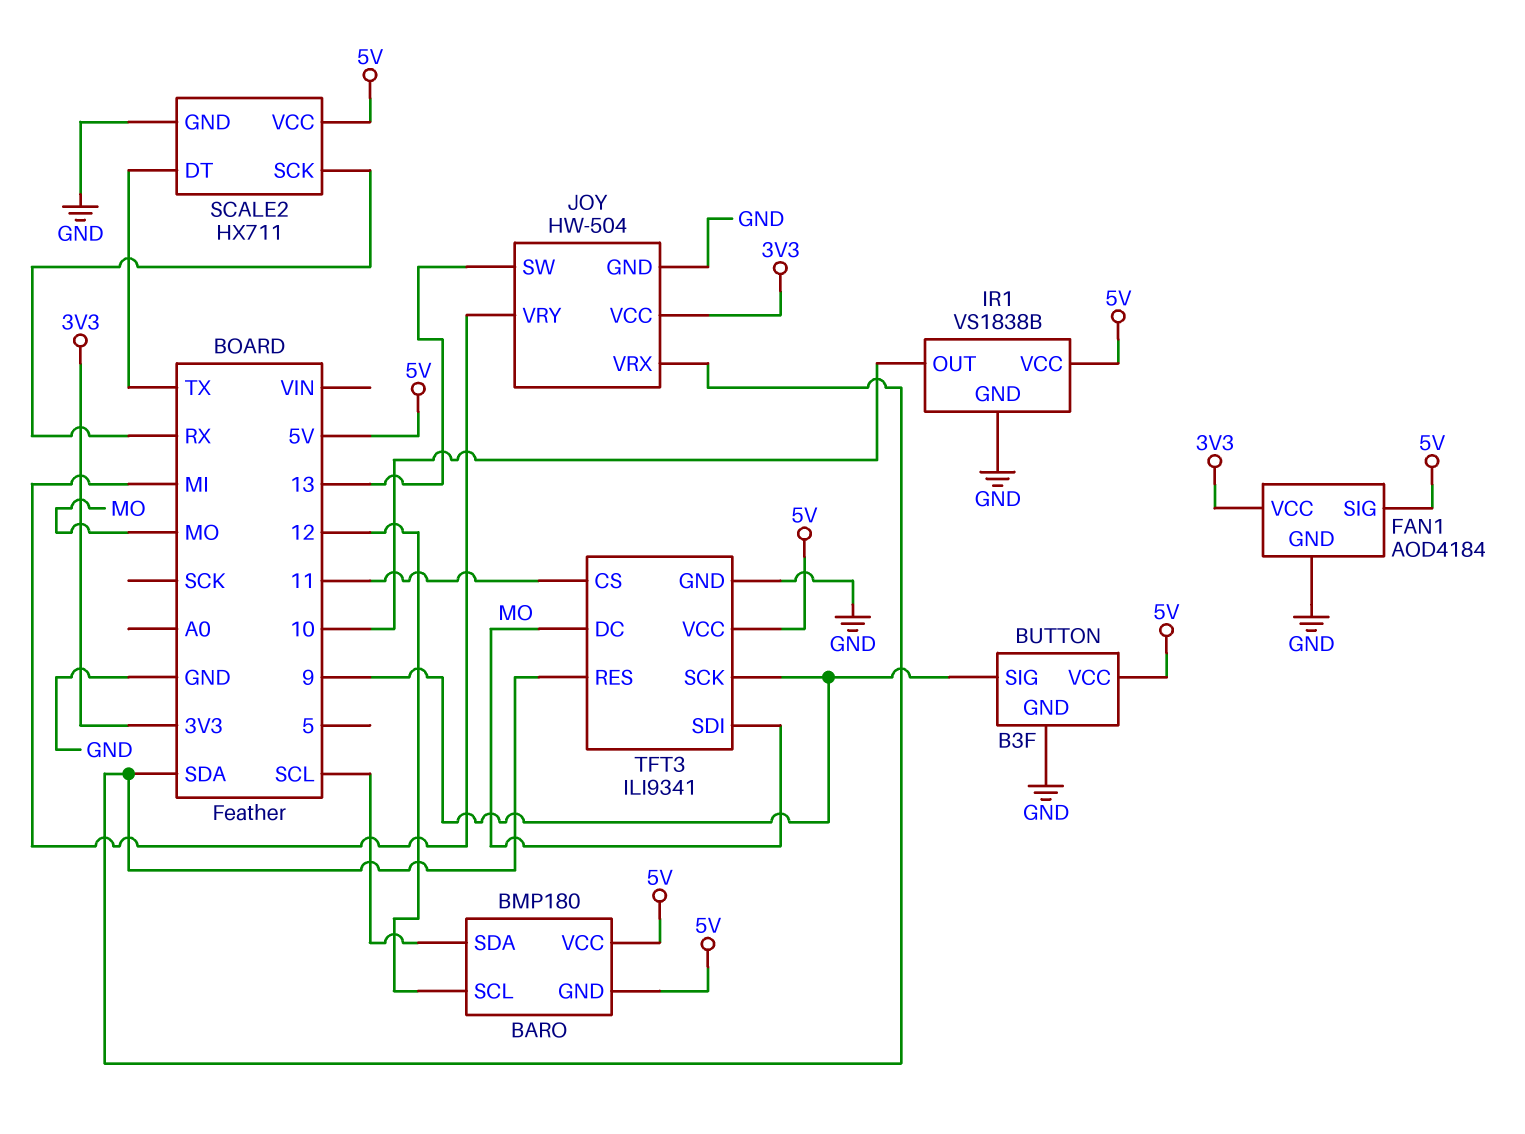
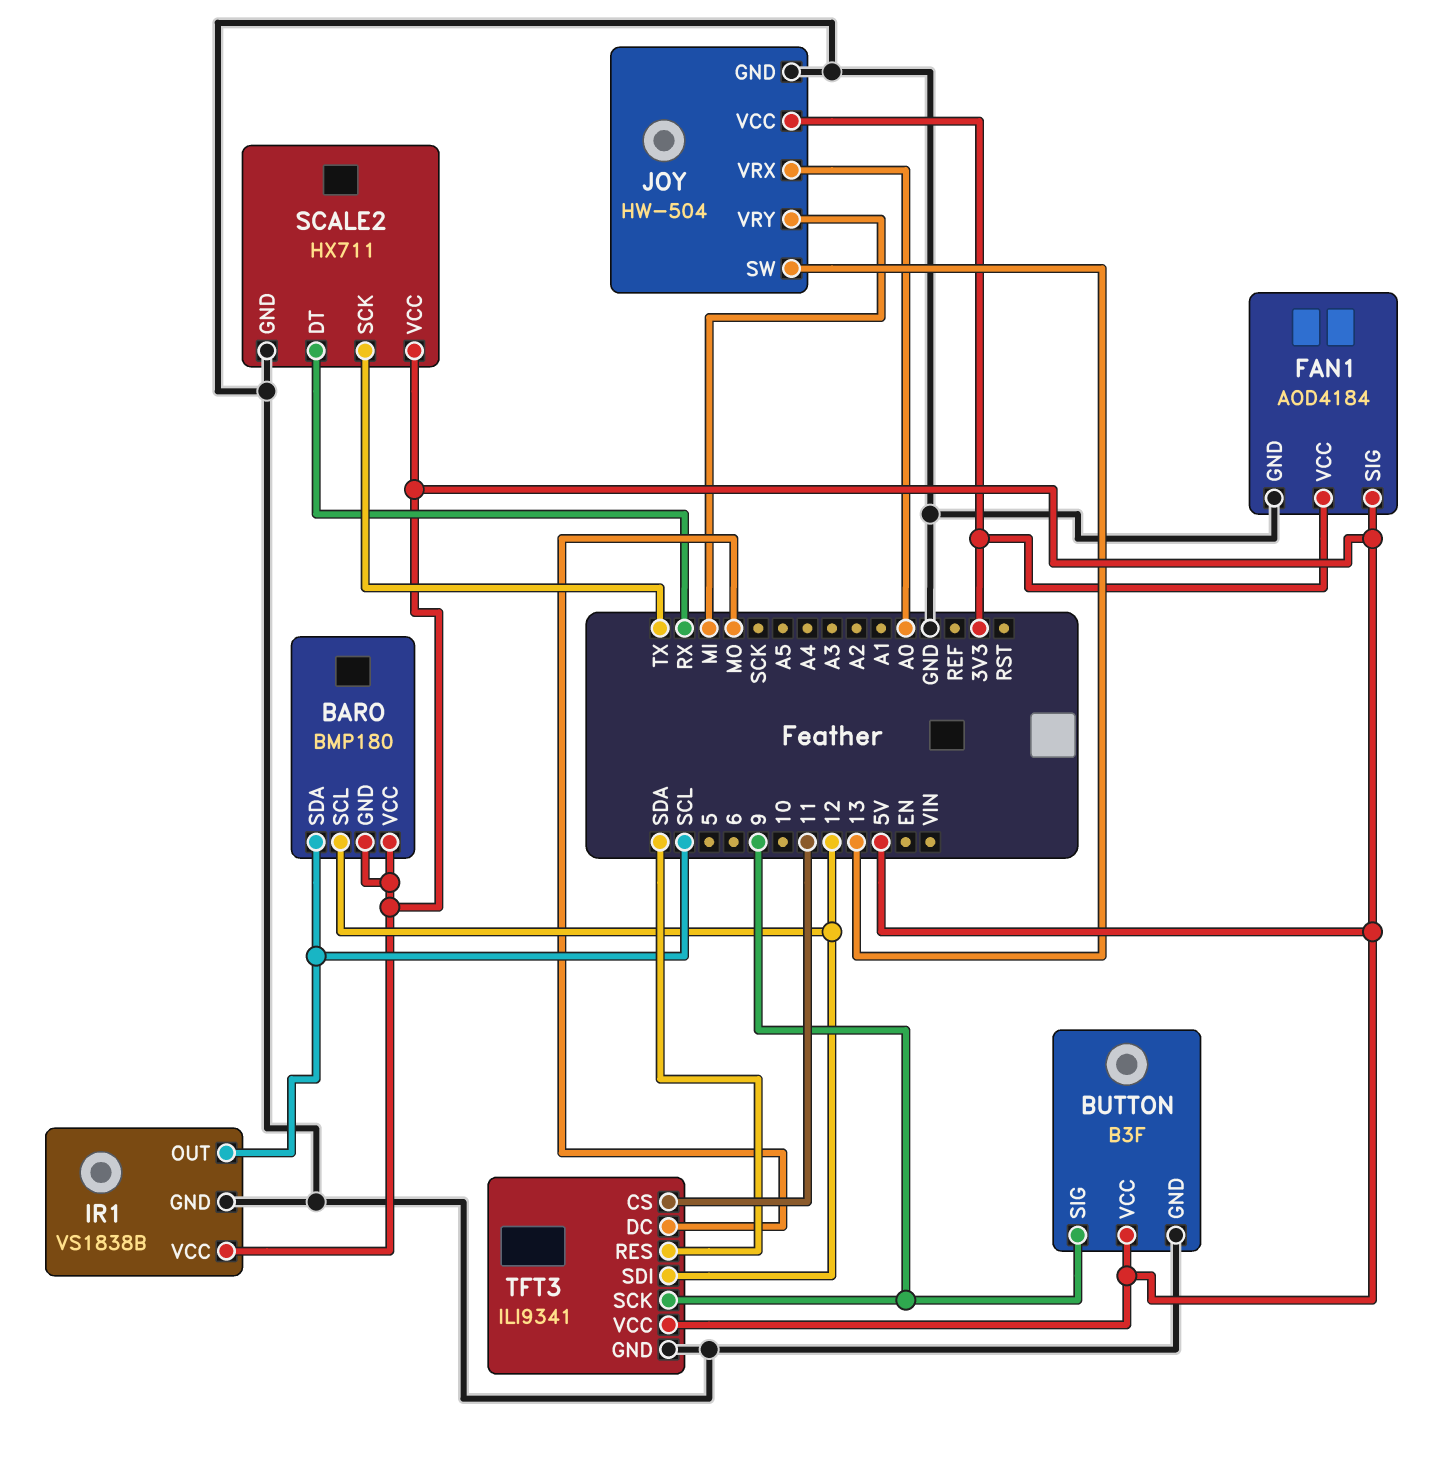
IR1 pin OUT: 10 -> SCL
JOY pin VRX: SDA -> A0
SCALE2 pin DT: TX -> RX
SCALE2 pin SCK: RX -> TX
TFT3 pin SDI: MO -> 12

